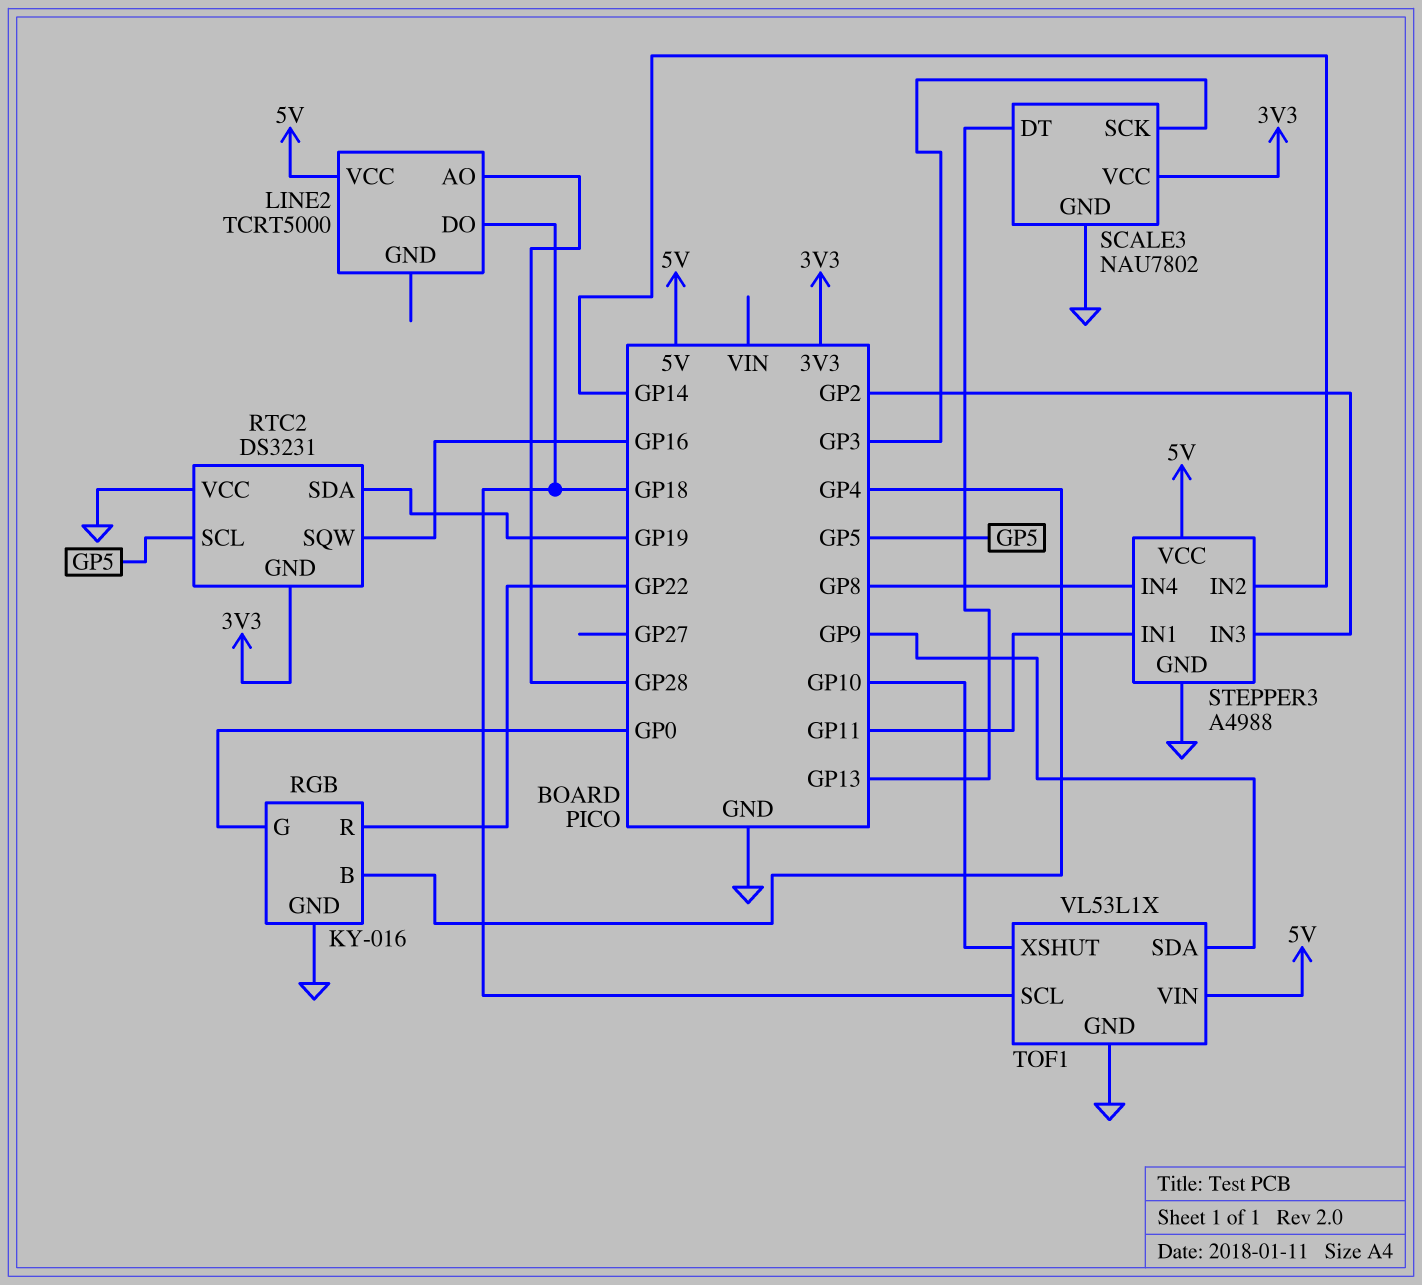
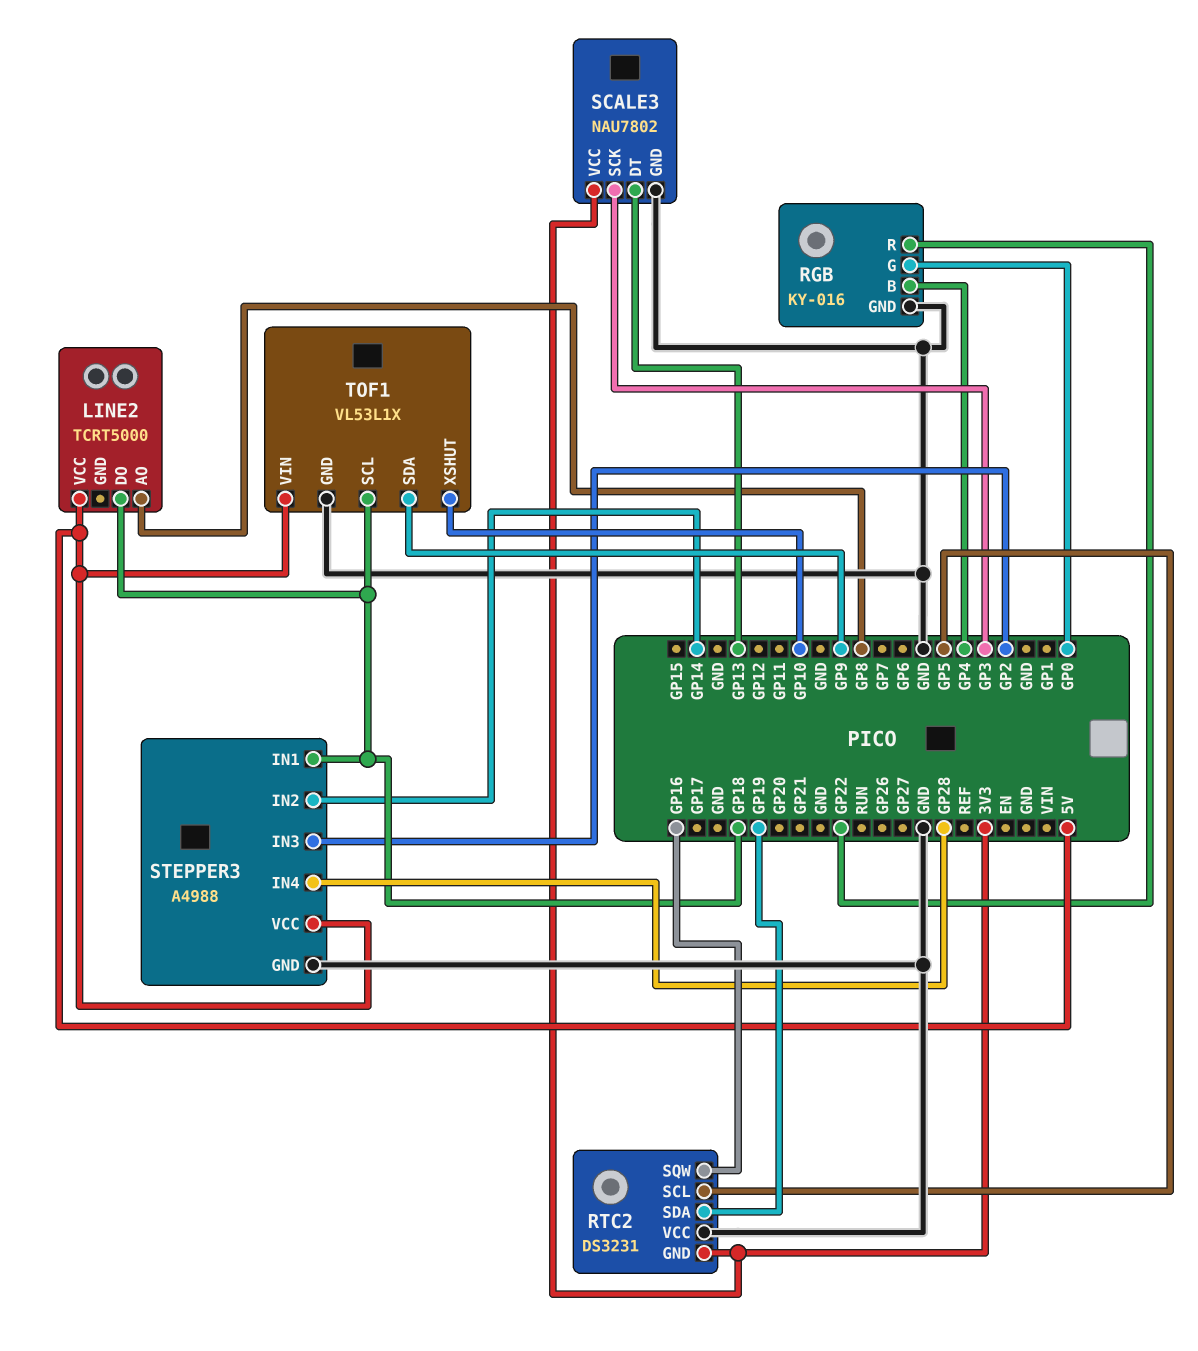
LINE2 pin AO: GP28 -> GP8
STEPPER3 pin IN1: GP11 -> GP18
STEPPER3 pin IN4: GP8 -> GP28

